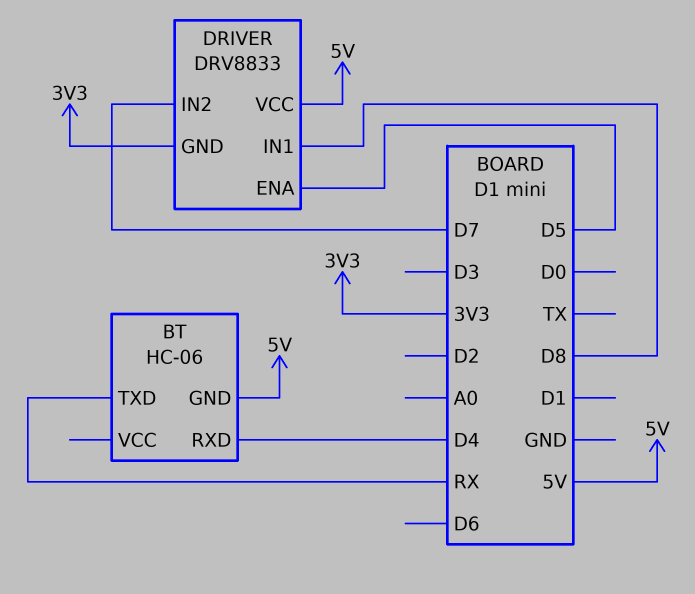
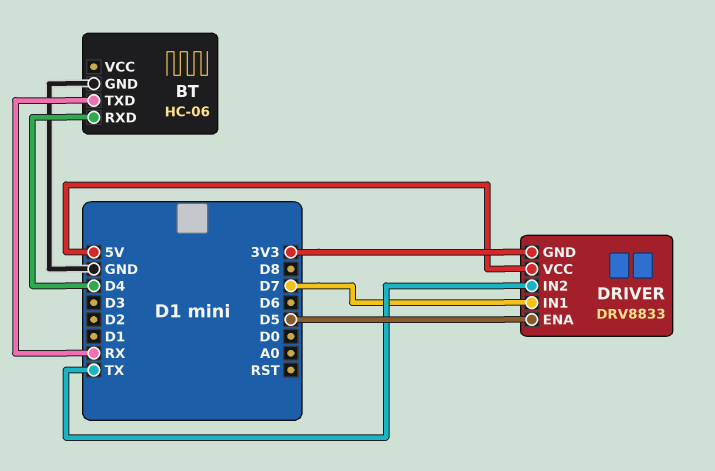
BT pin GND: 5V -> GND
DRIVER pin IN1: D8 -> D7
DRIVER pin IN2: D7 -> TX

